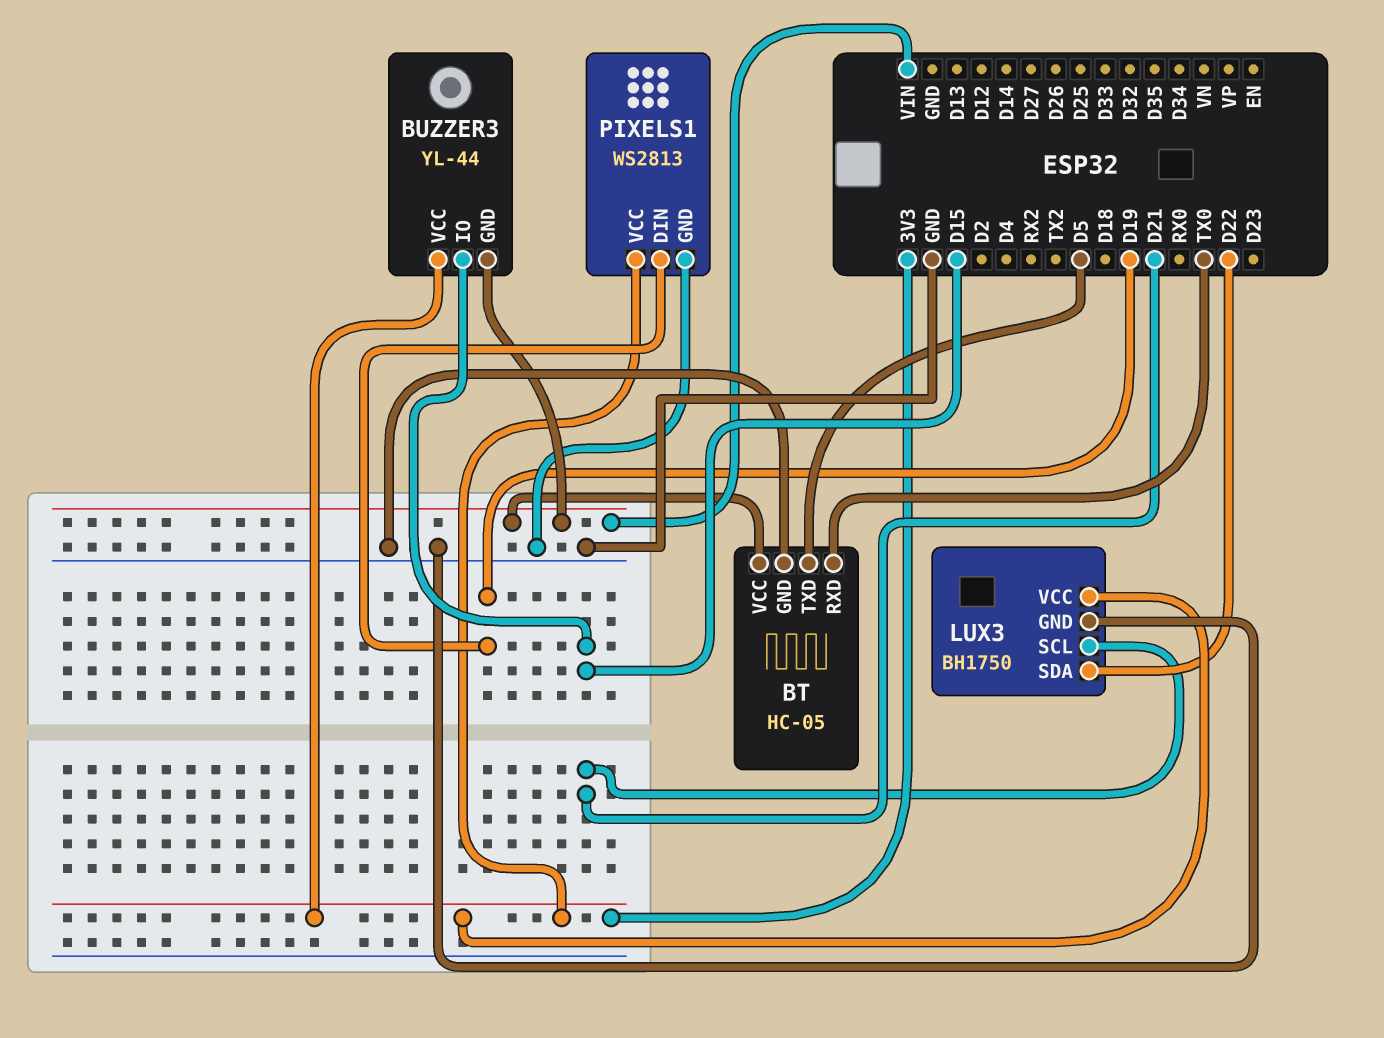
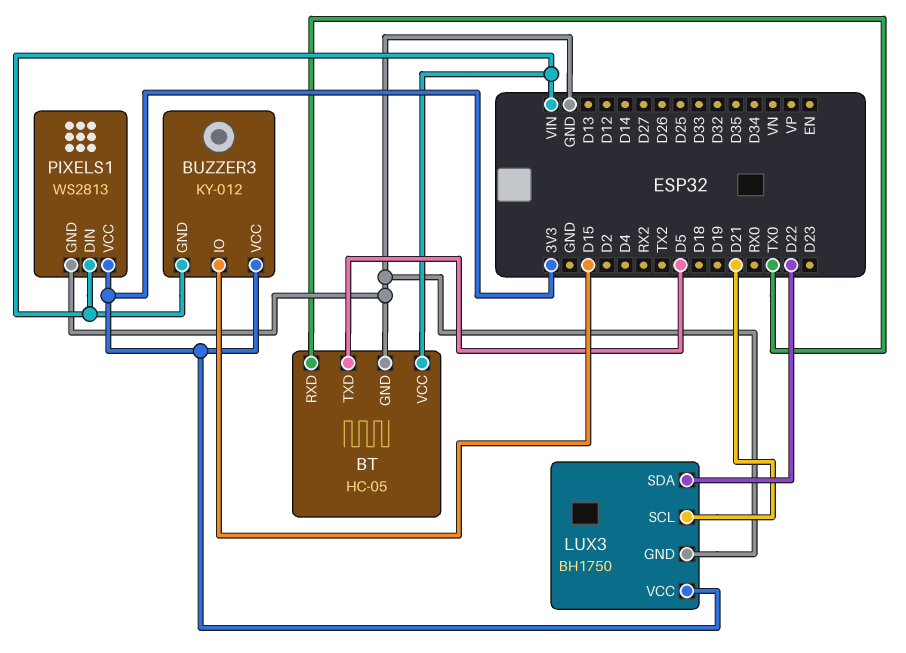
BUZZER3: YL-44 -> KY-012
PIXELS1 pin DIN: D19 -> VIN

